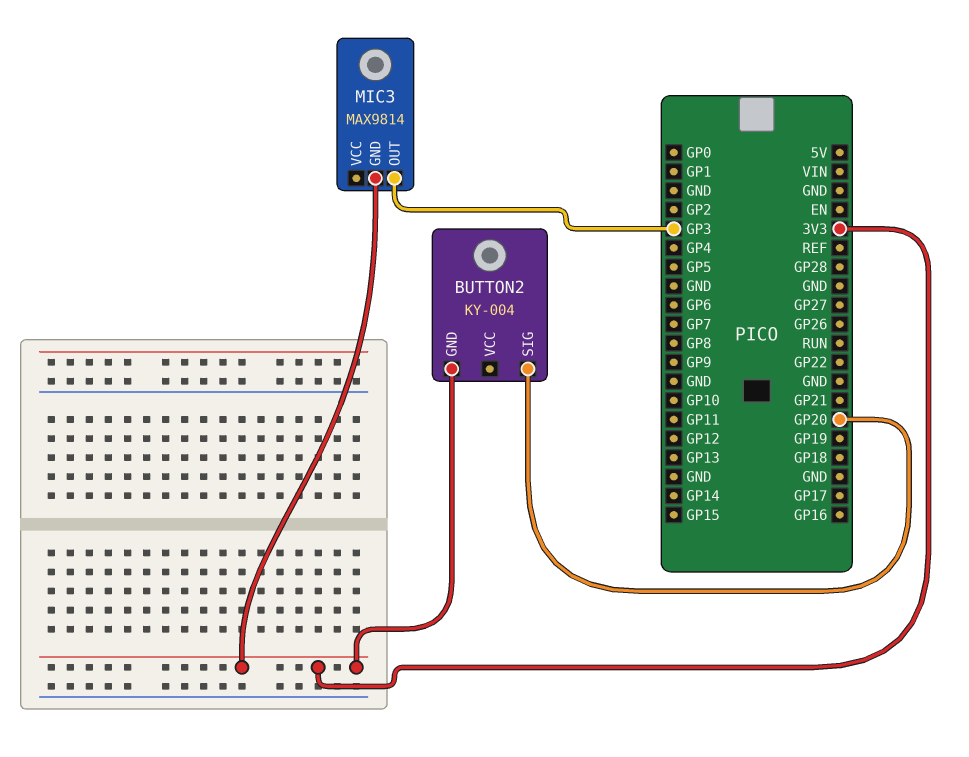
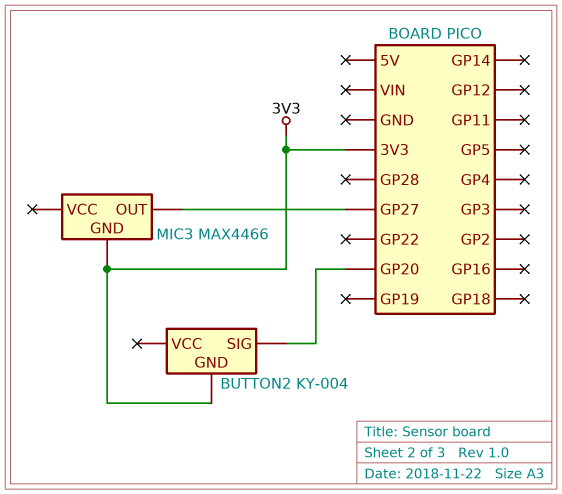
MIC3: MAX9814 -> MAX4466
MIC3 pin OUT: GP3 -> GP27

